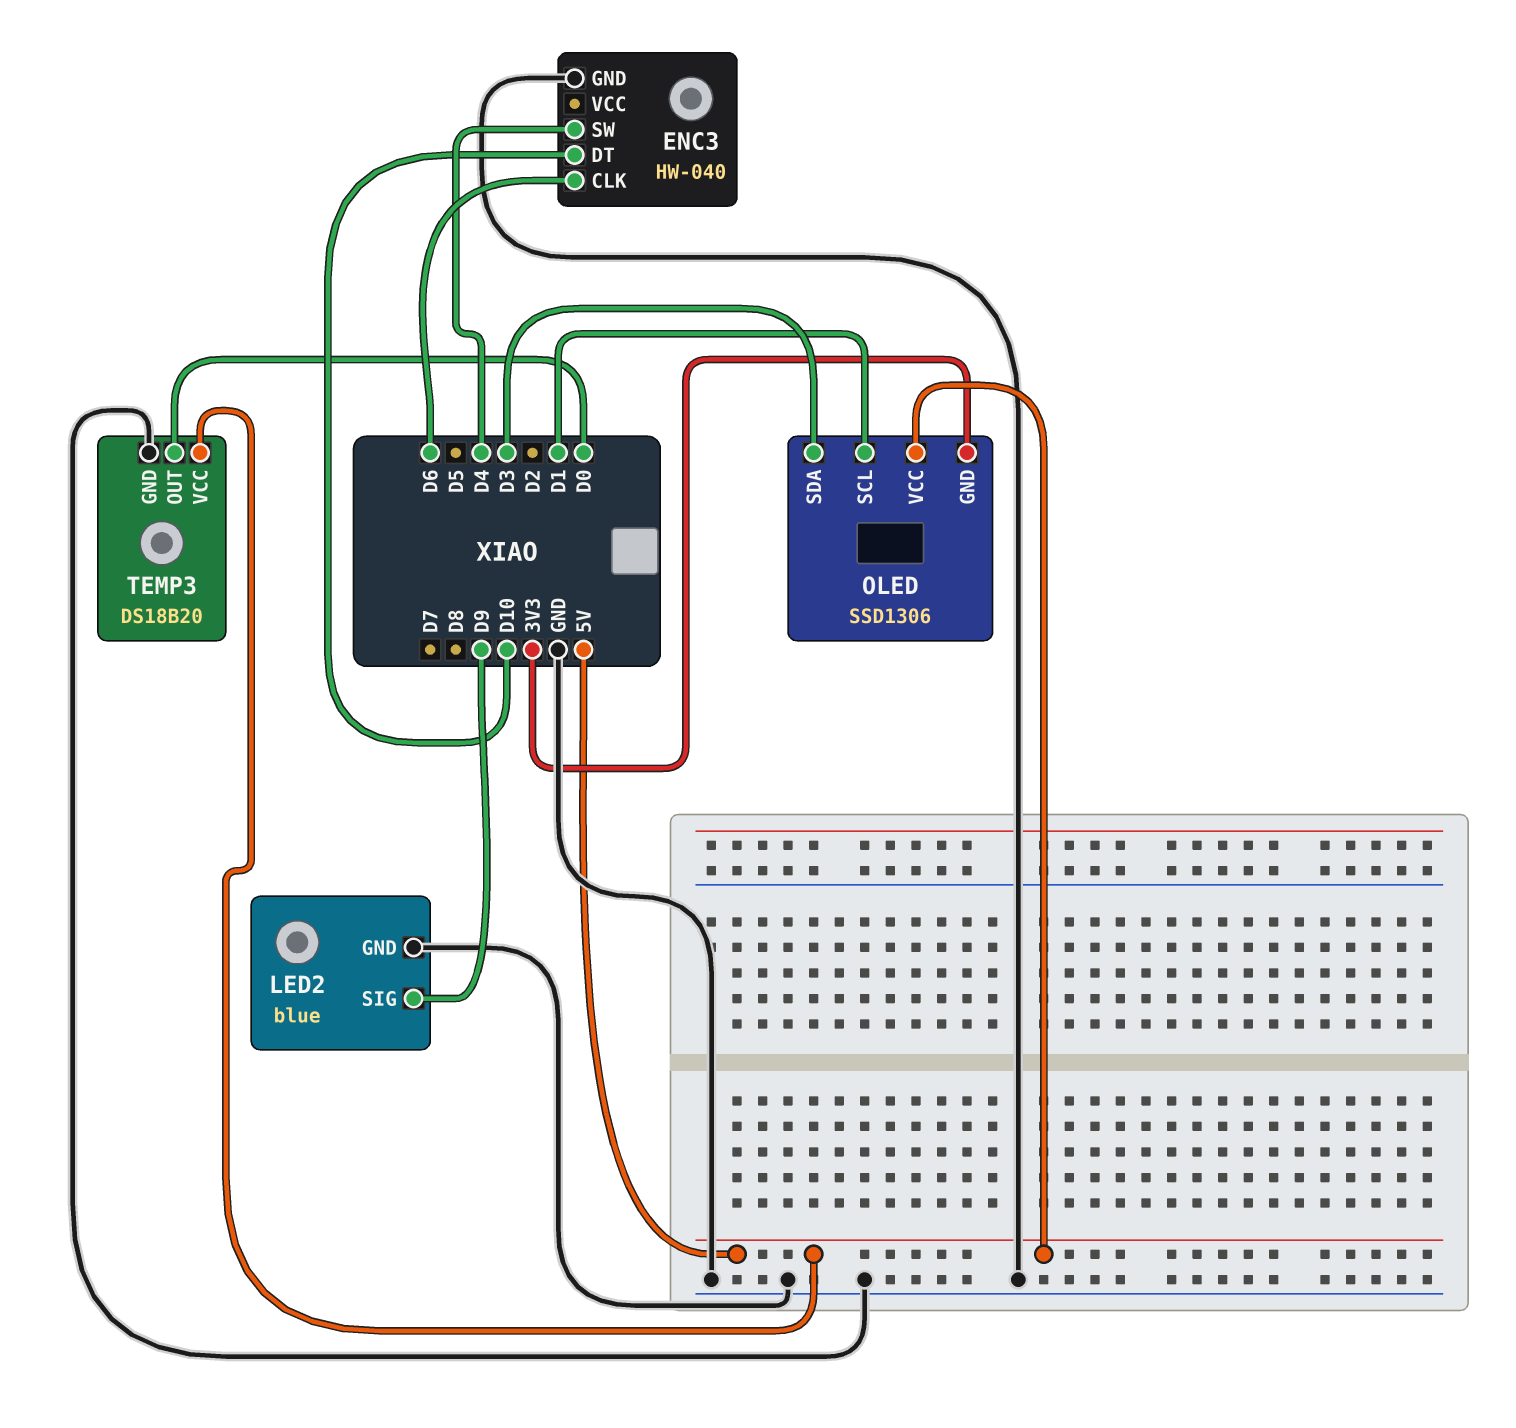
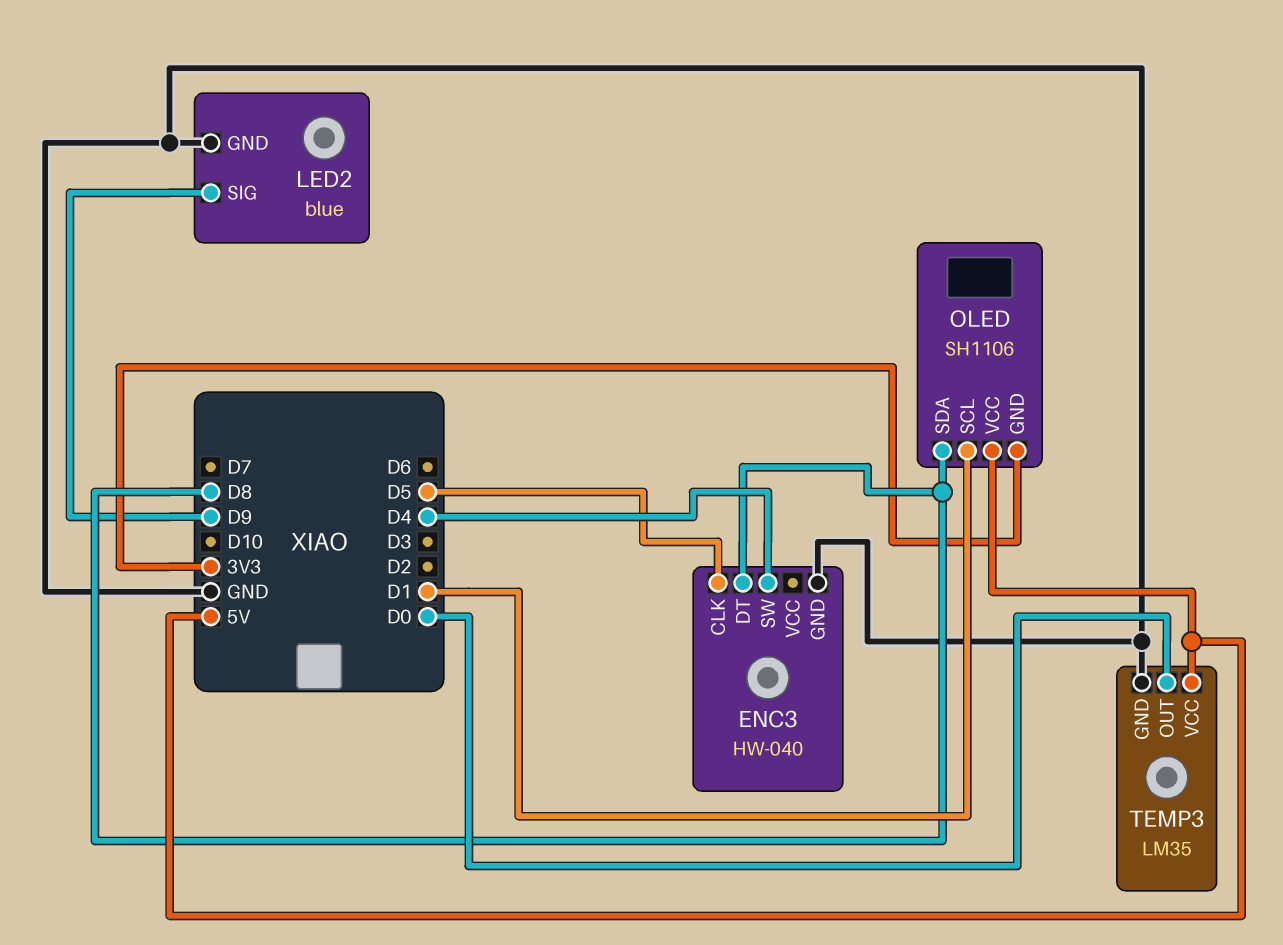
ENC3 pin CLK: D6 -> D5
ENC3 pin DT: D10 -> D8
OLED: SSD1306 -> SH1106
OLED pin SDA: D3 -> D8
TEMP3: DS18B20 -> LM35

